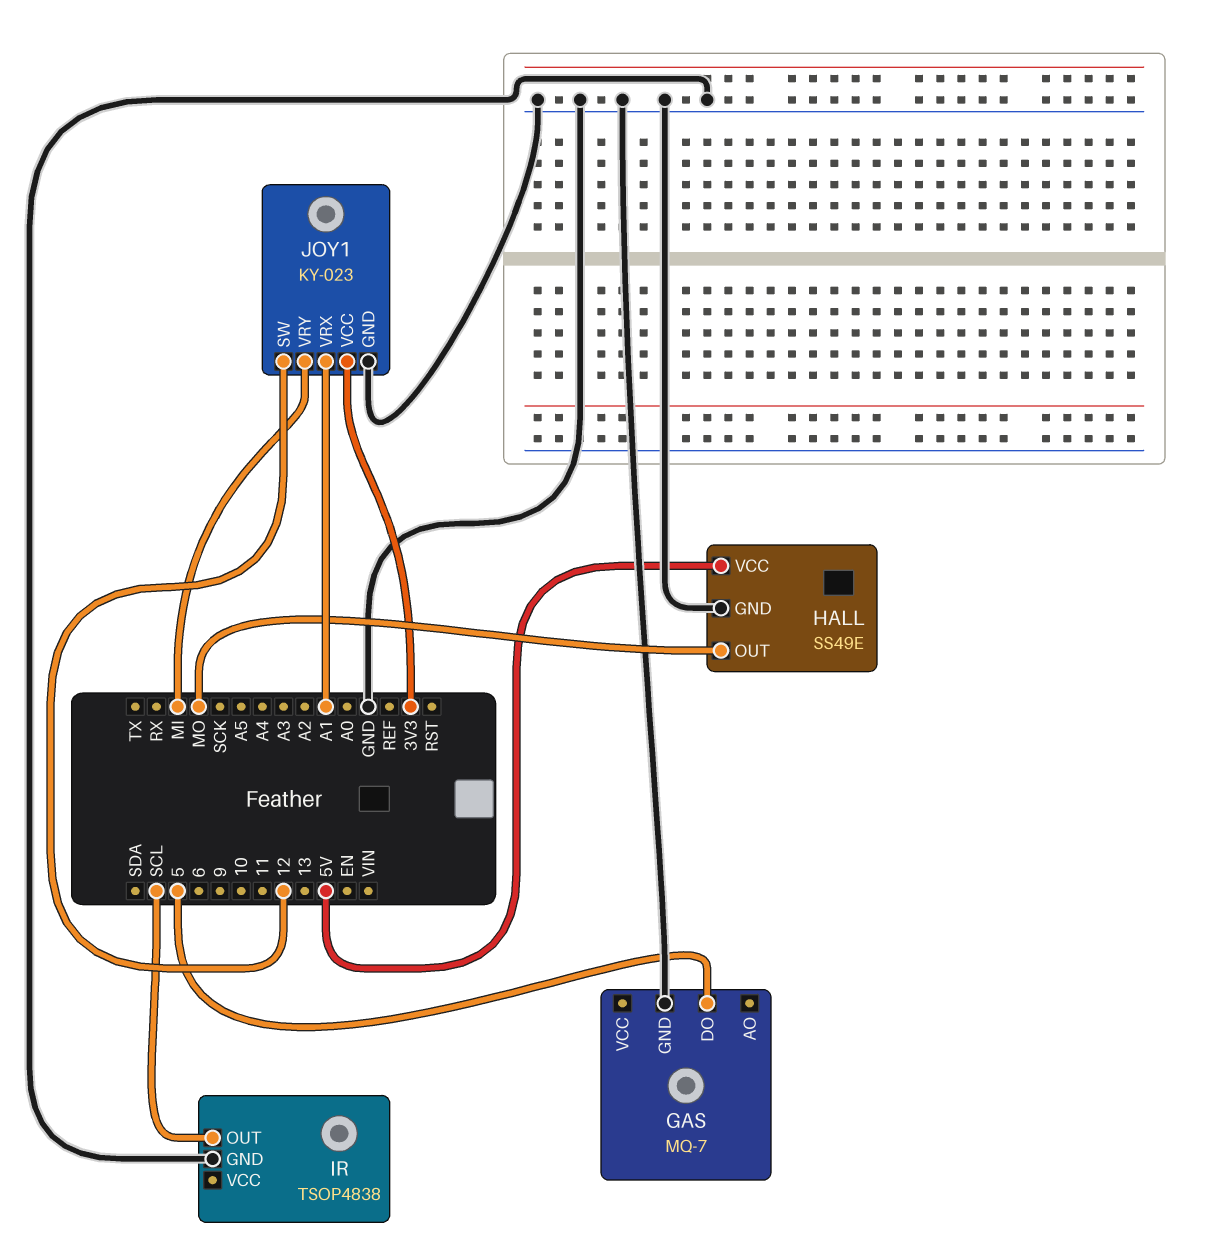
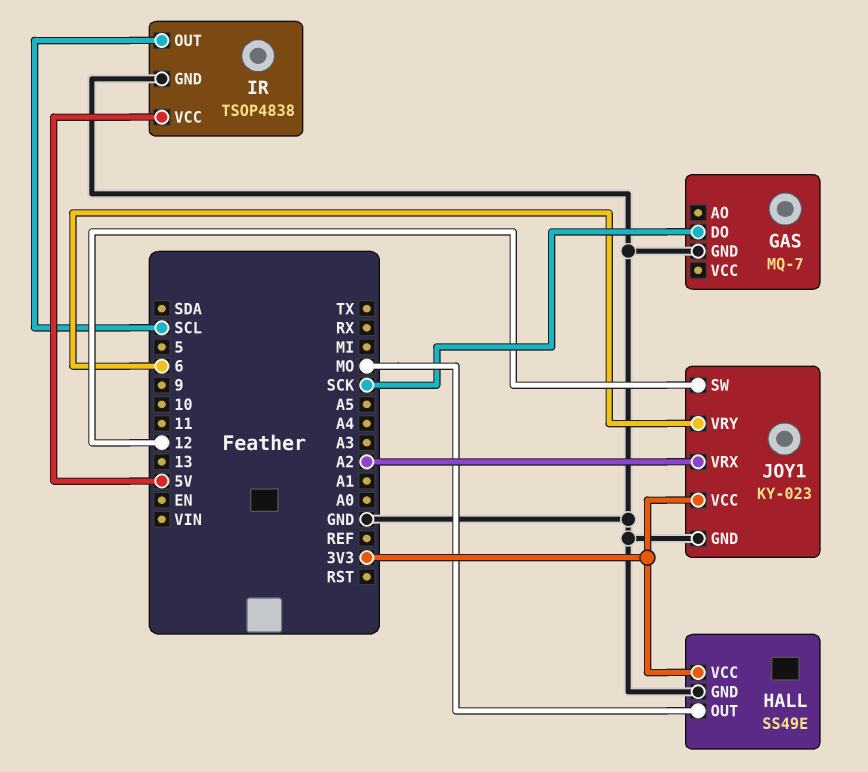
GAS pin DO: 5 -> SCK
HALL pin VCC: 5V -> 3V3
IR pin VCC: none -> 5V
JOY1 pin VRX: A1 -> A2
JOY1 pin VRY: MI -> 6

